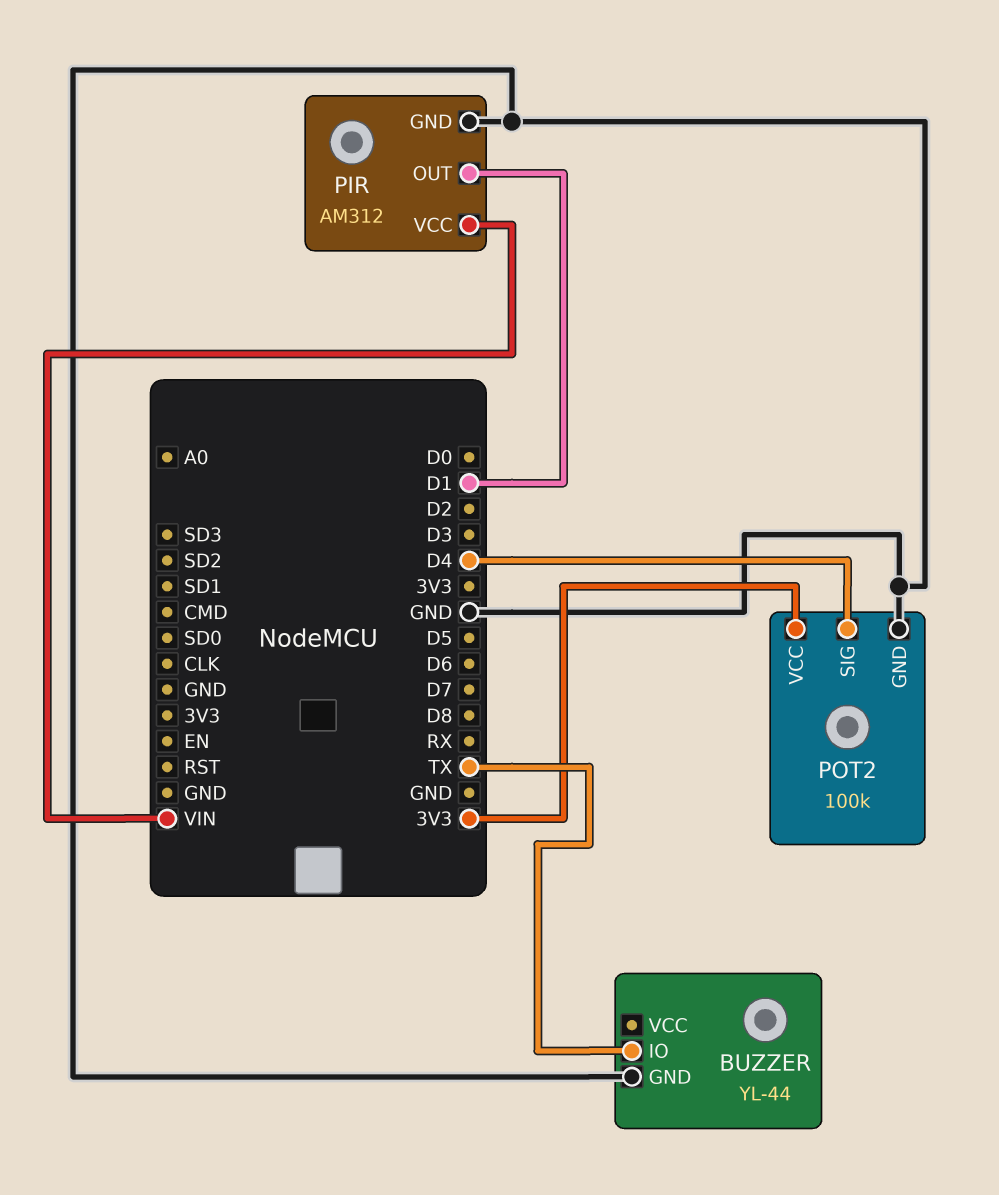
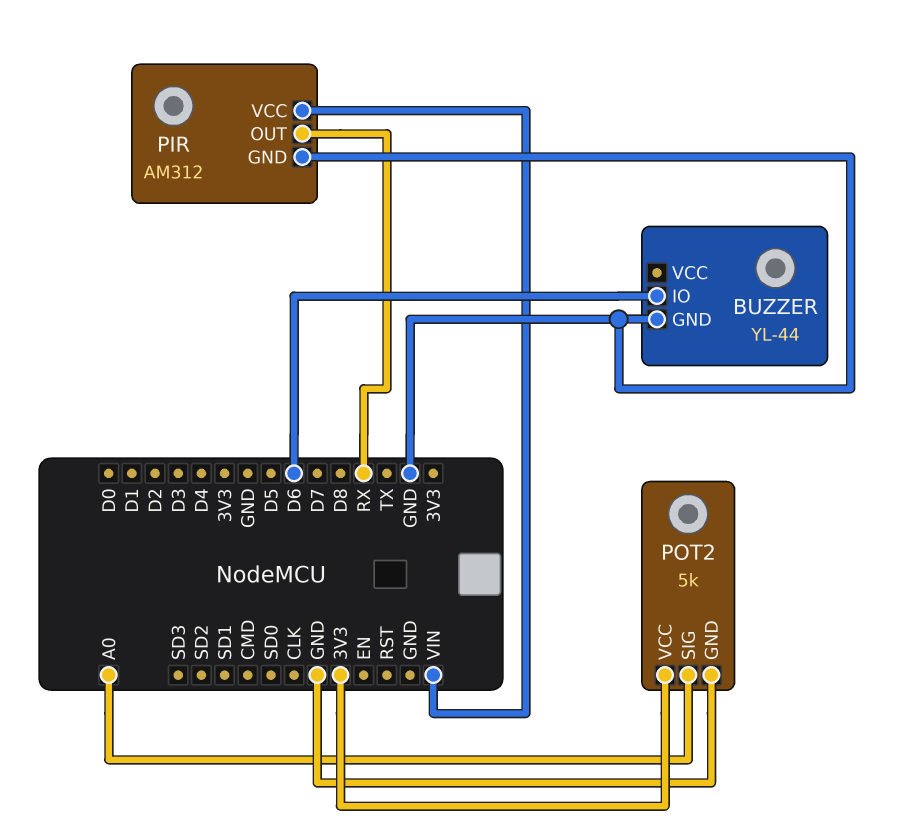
BUZZER pin IO: TX -> D6
PIR pin OUT: D1 -> RX
POT2: 100k -> 5k
POT2 pin SIG: D4 -> A0

